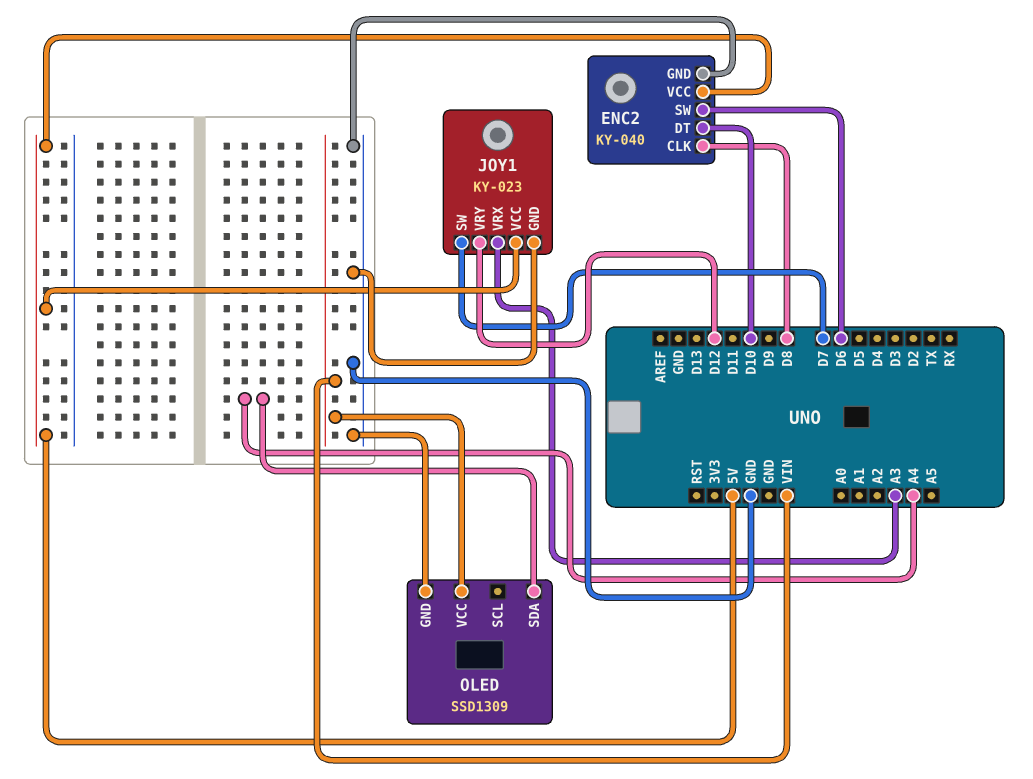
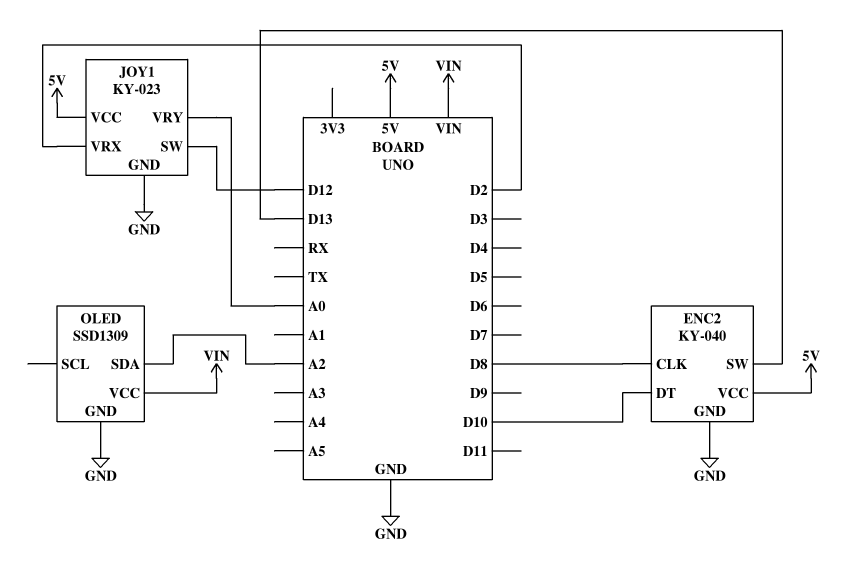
ENC2 pin SW: D6 -> D13
JOY1 pin SW: D7 -> D12
JOY1 pin VRX: A3 -> D2
JOY1 pin VRY: D12 -> A0
OLED pin SDA: A4 -> A2

